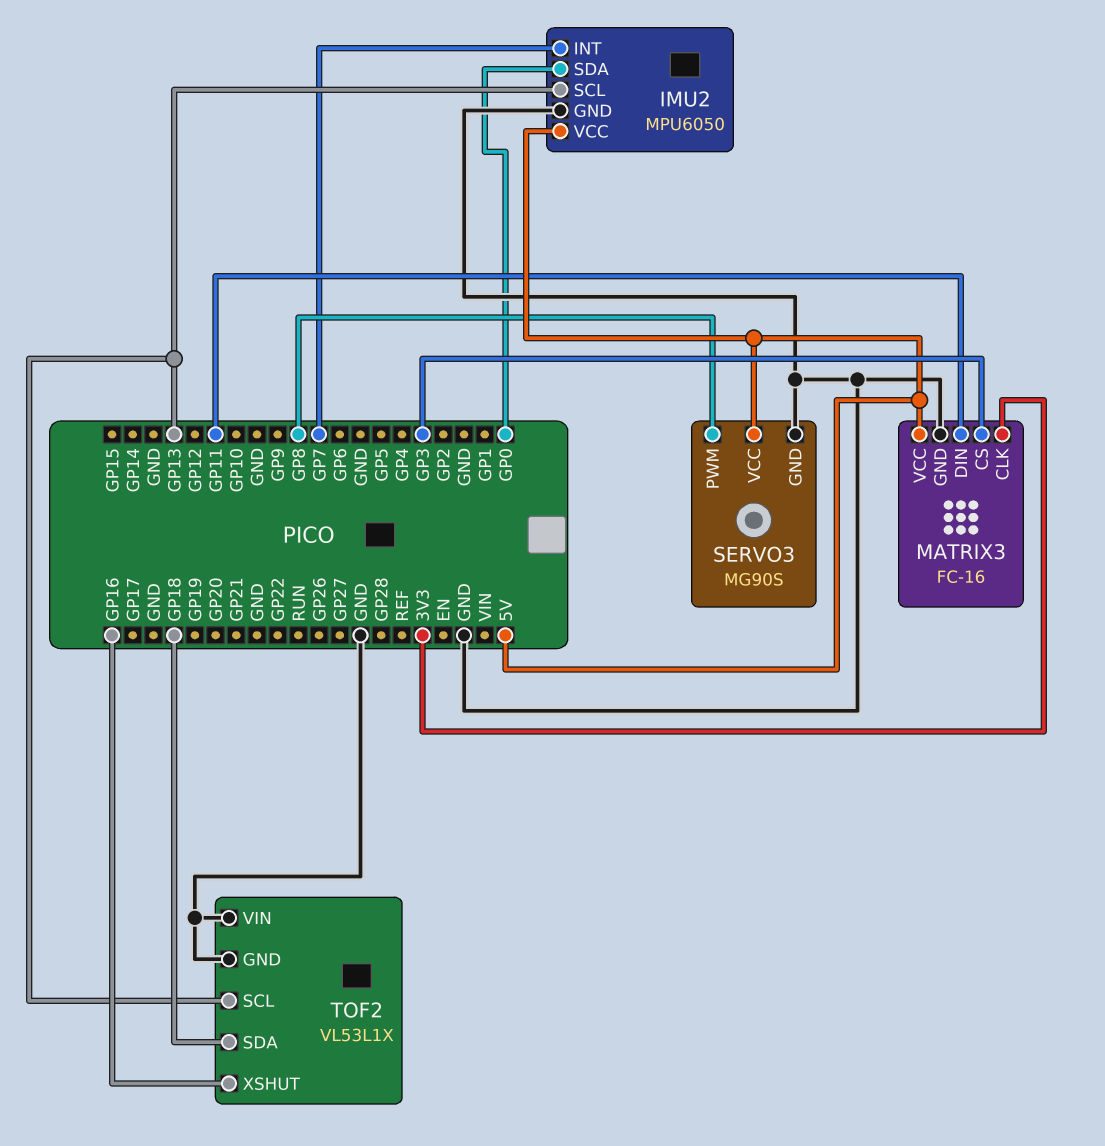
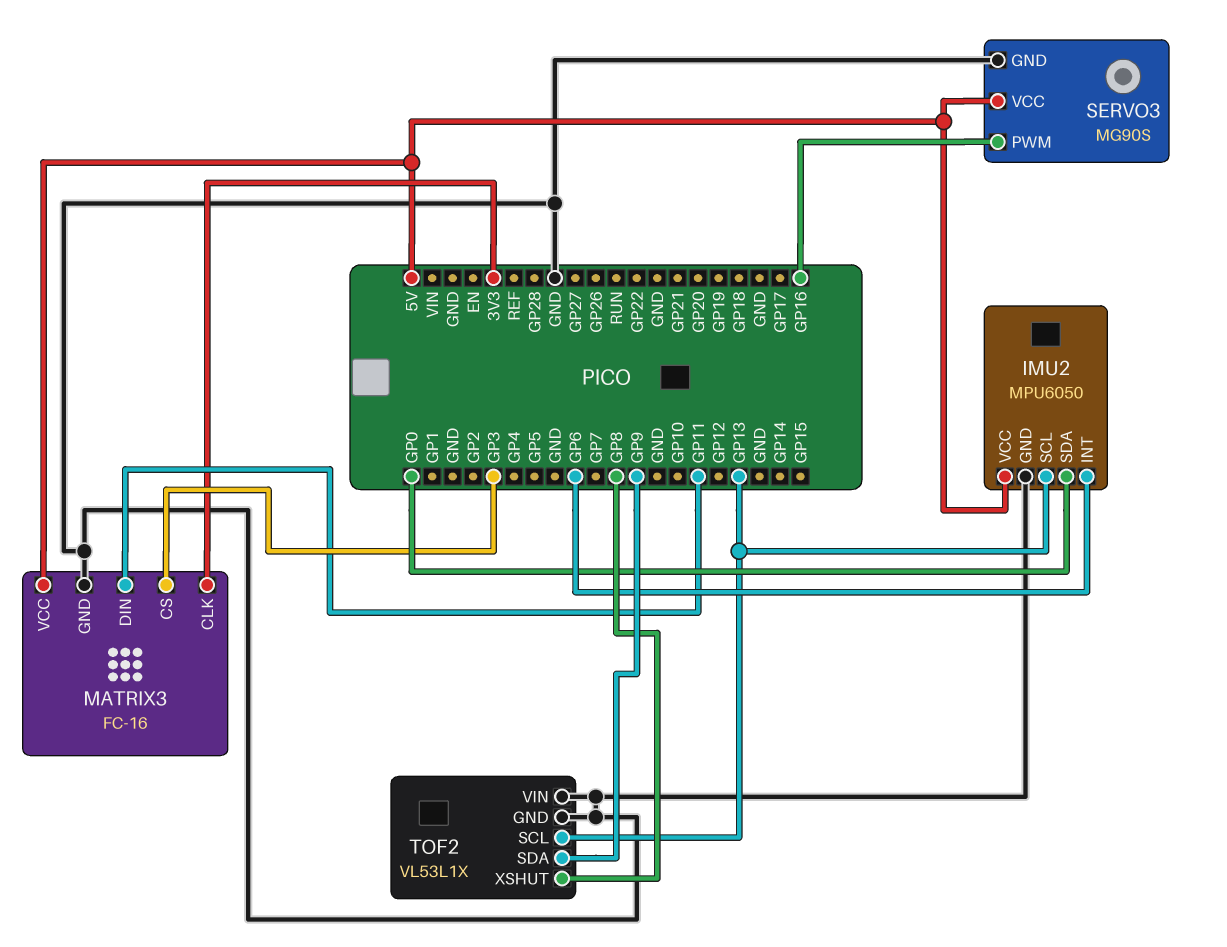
IMU2 pin INT: GP7 -> GP6
SERVO3 pin PWM: GP8 -> GP16
TOF2 pin SDA: GP18 -> GP9
TOF2 pin XSHUT: GP16 -> GP8

